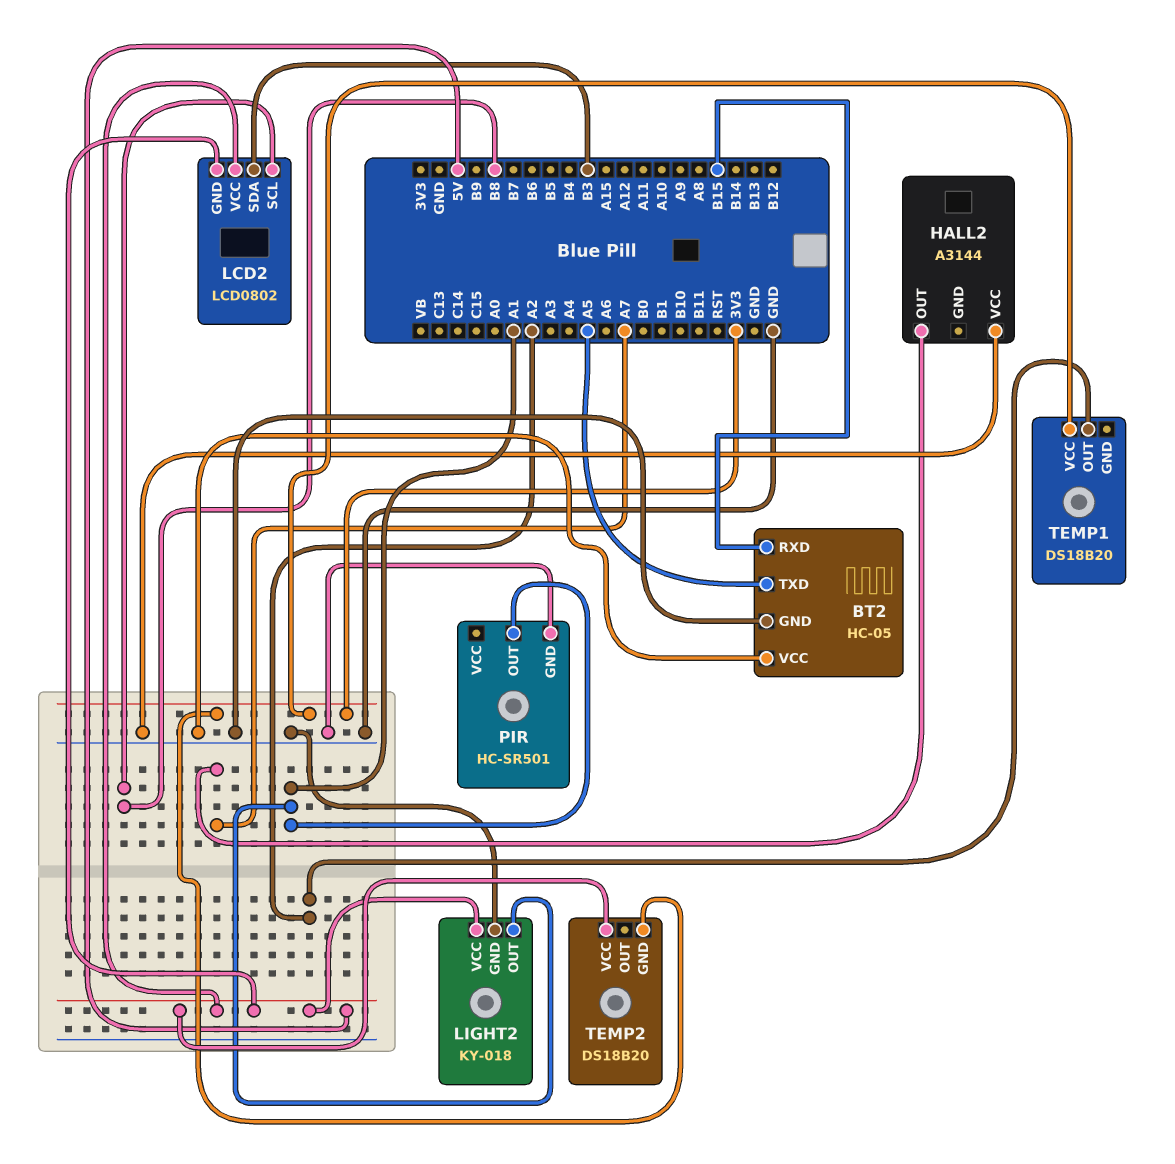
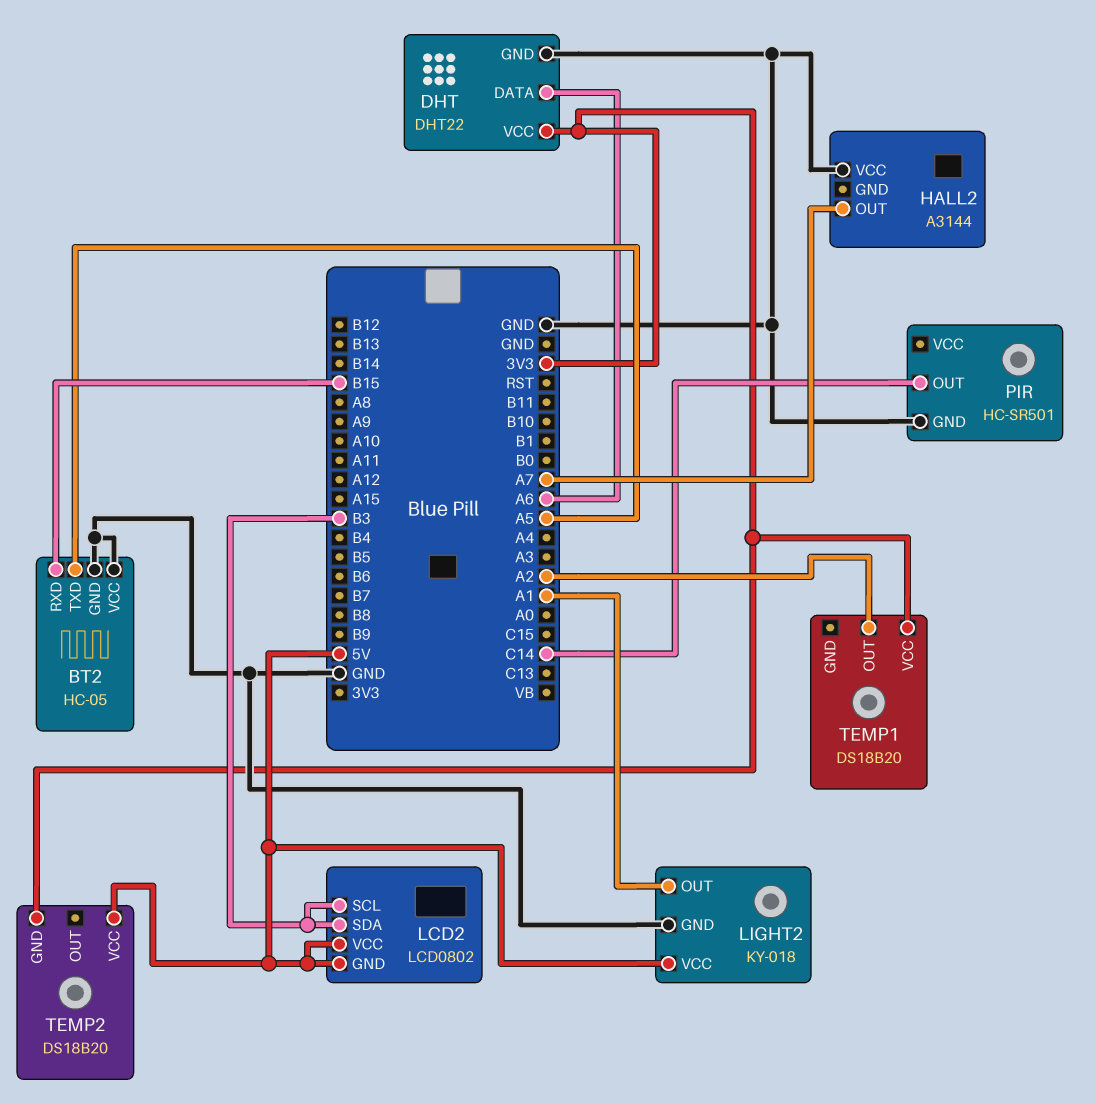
DHT: none -> DHT22
DHT pin DATA: none -> A6
DHT pin GND: none -> GND
DHT pin VCC: none -> 3V3
LCD2 pin SCL: B8 -> B3
PIR pin OUT: A1 -> C14

